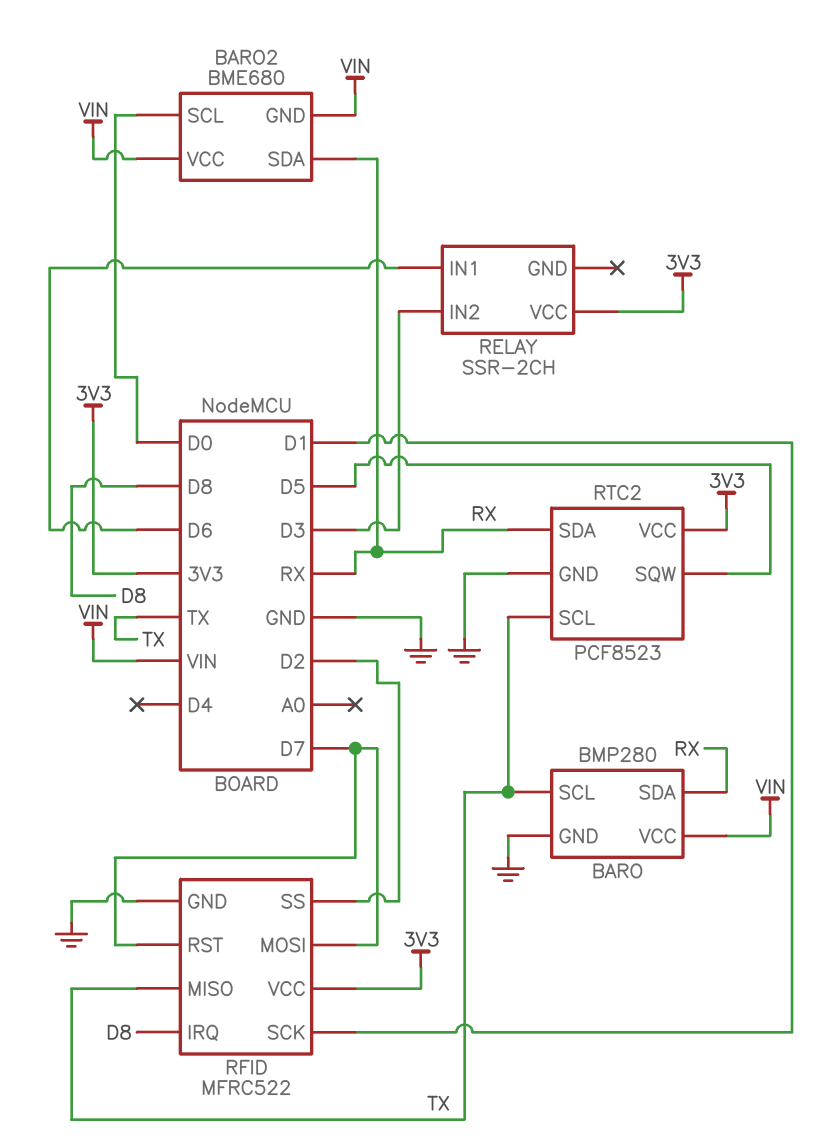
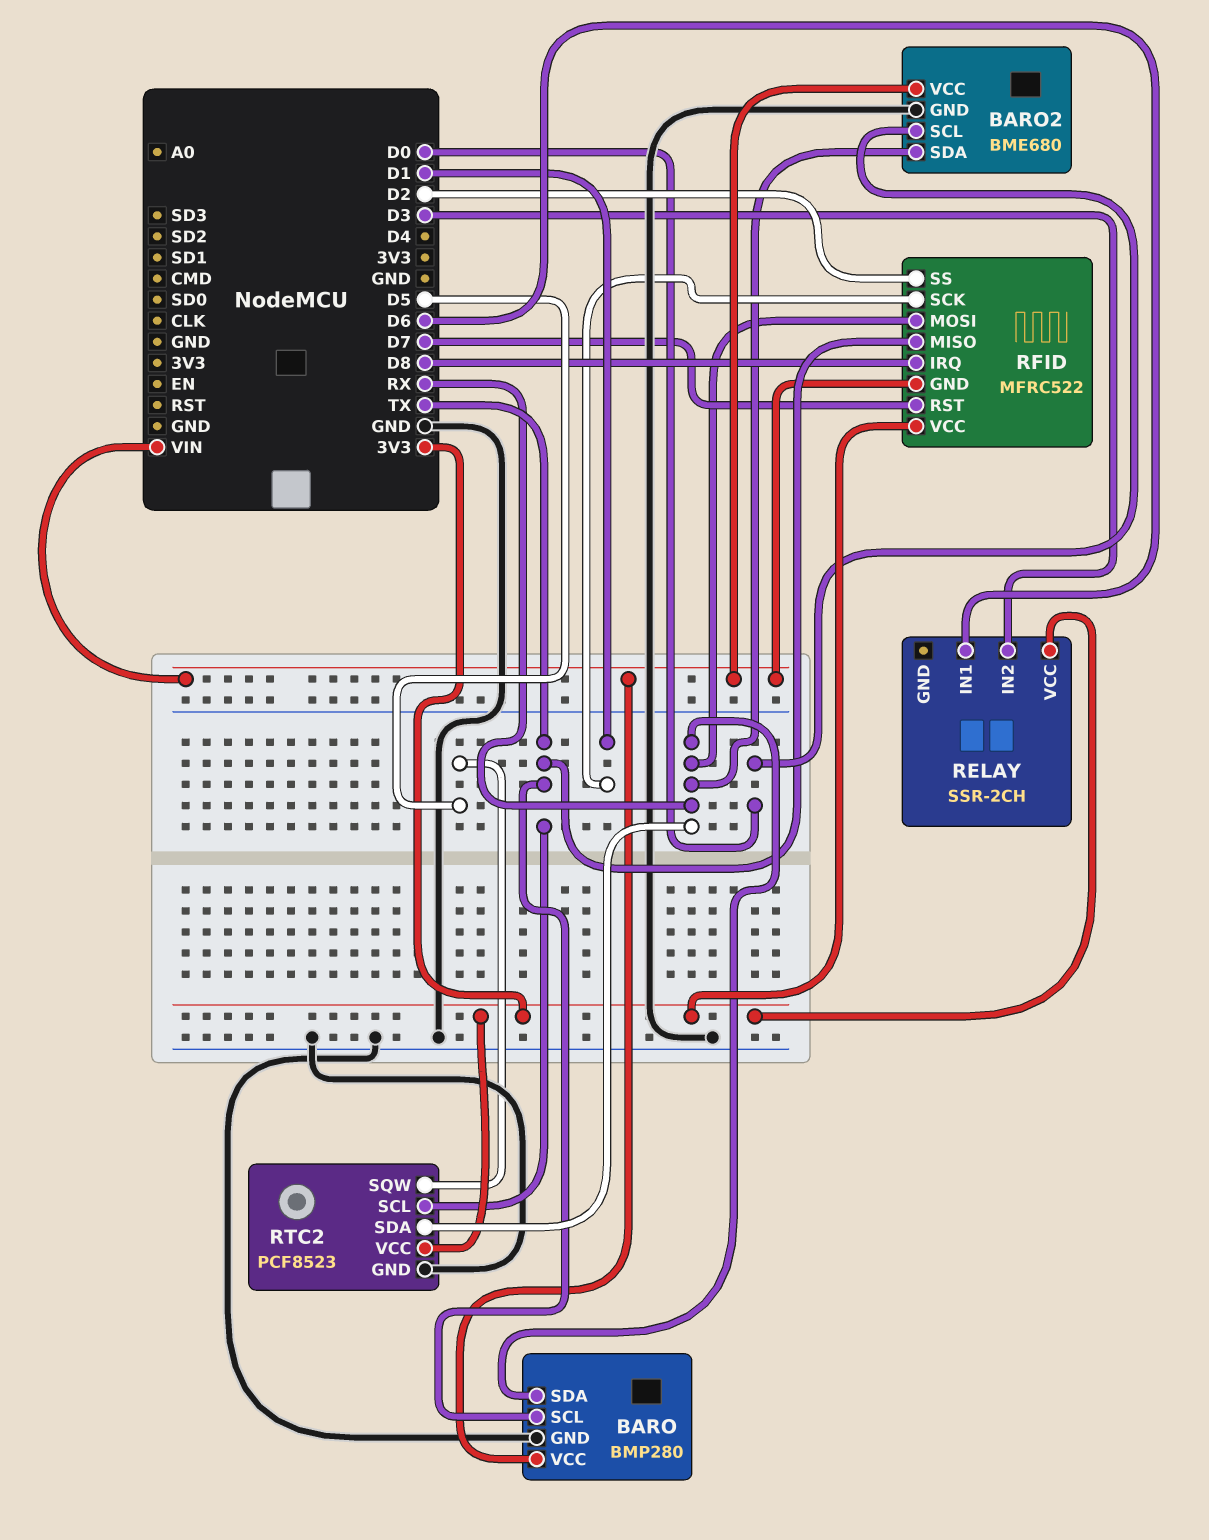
BARO2 pin GND: VIN -> GND
RFID pin GND: GND -> VIN
RFID pin MOSI: D7 -> RX

